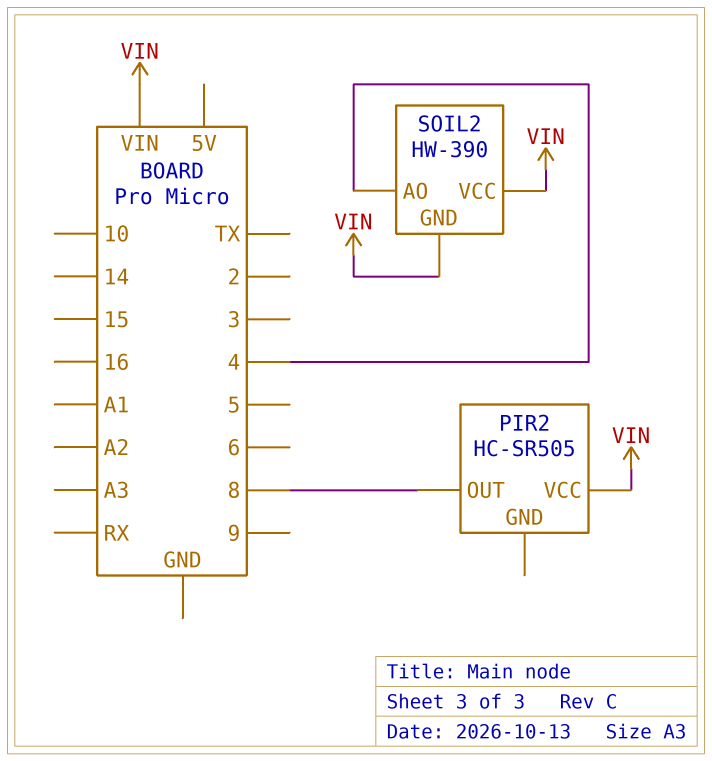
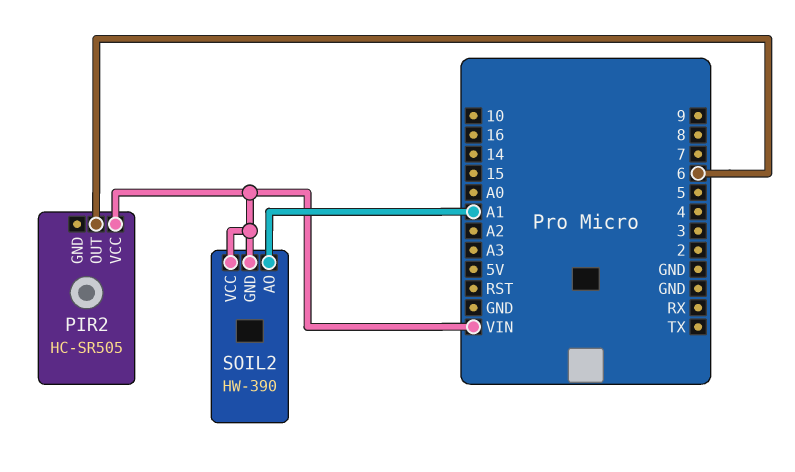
PIR2 pin OUT: 8 -> 6
SOIL2 pin AO: 4 -> A1

